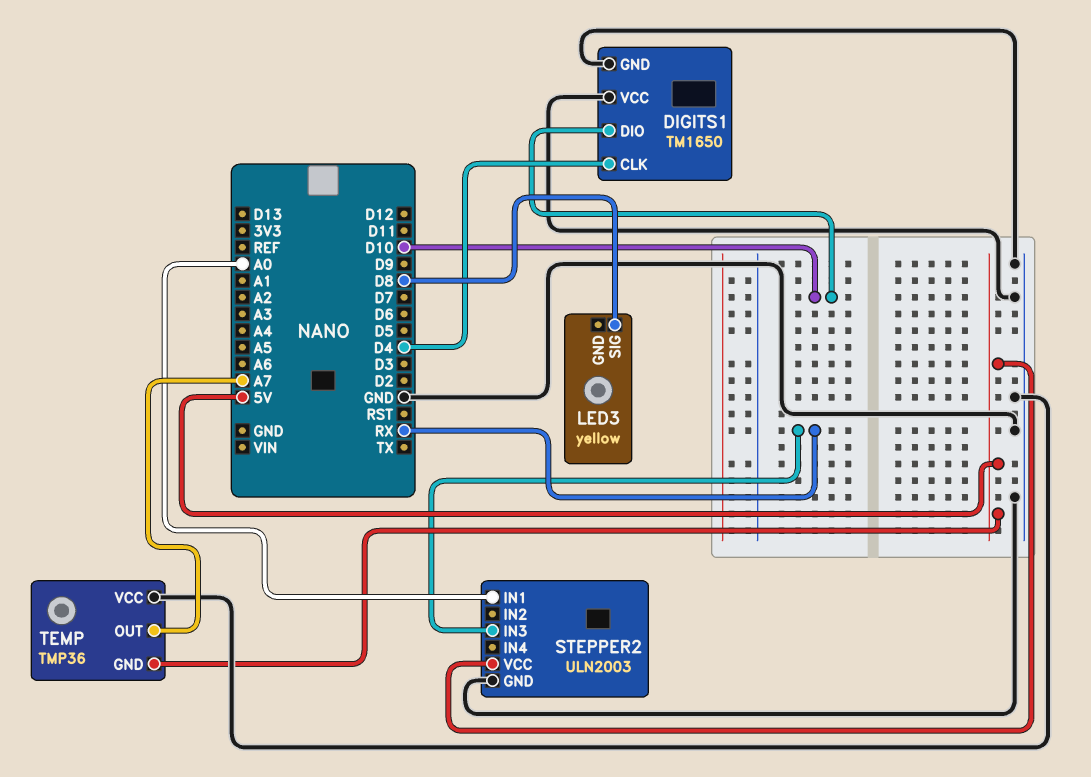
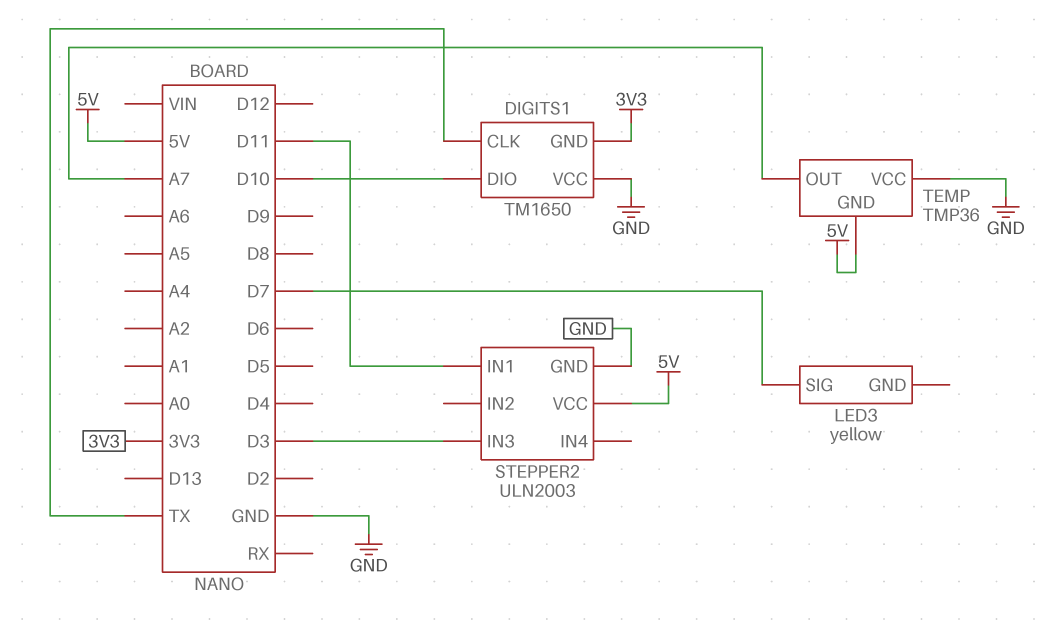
DIGITS1 pin CLK: D4 -> TX
DIGITS1 pin GND: GND -> 3V3
LED3 pin SIG: D8 -> D7
STEPPER2 pin IN1: A0 -> D11
STEPPER2 pin IN3: RX -> D3

